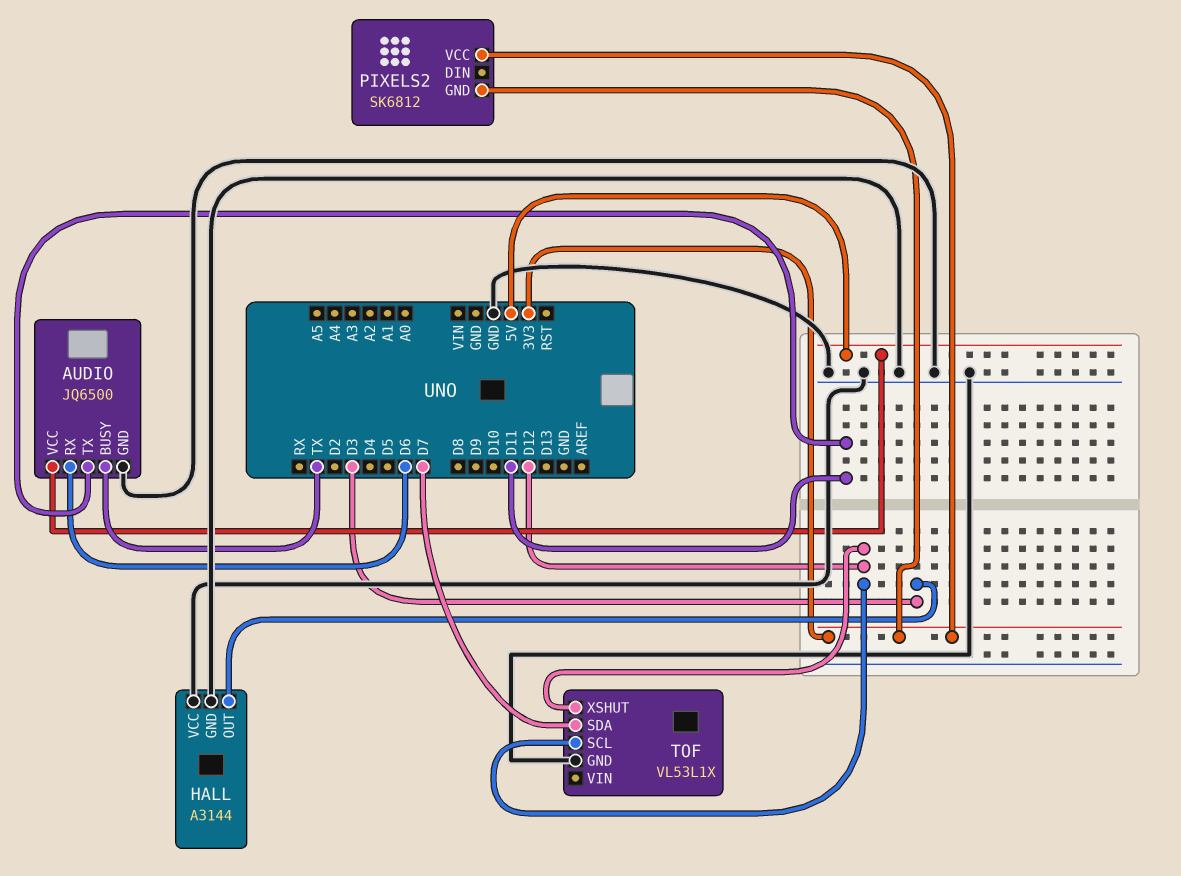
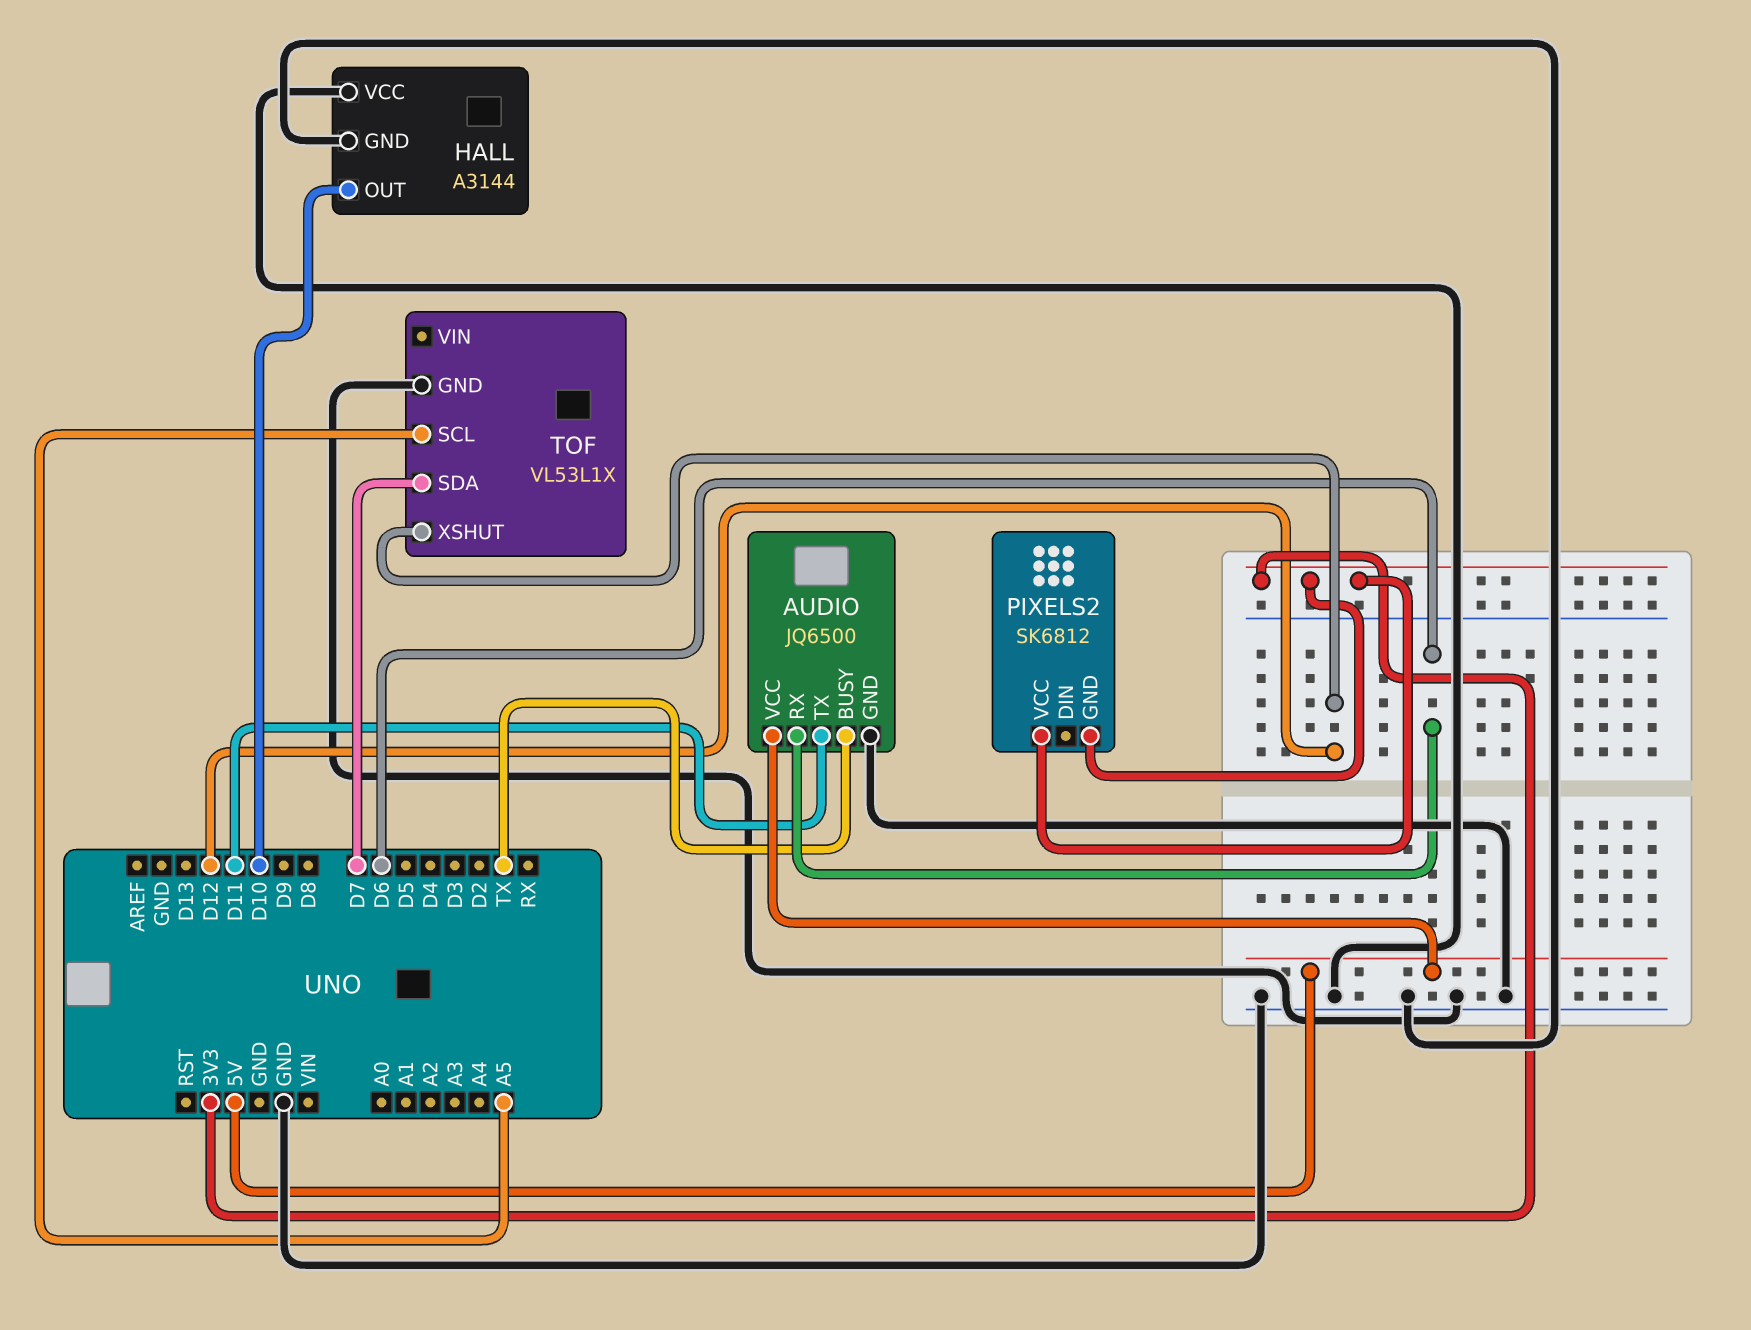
HALL pin OUT: D3 -> D10
TOF pin SCL: D12 -> A5

